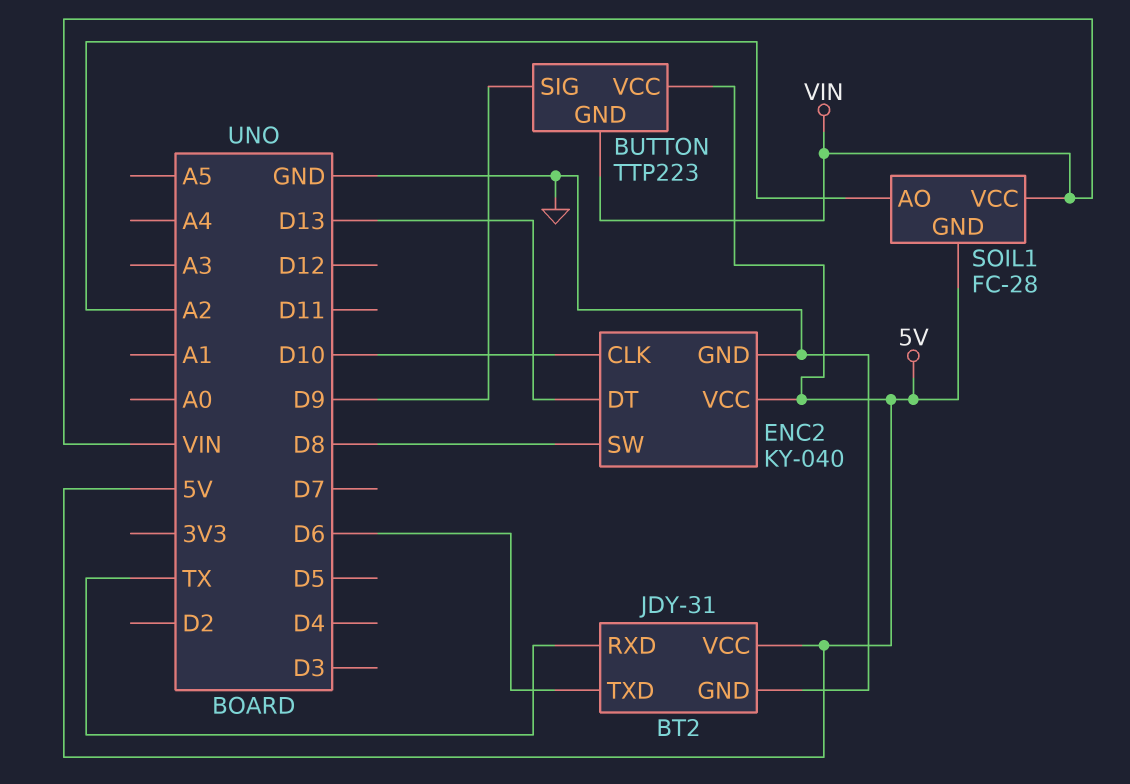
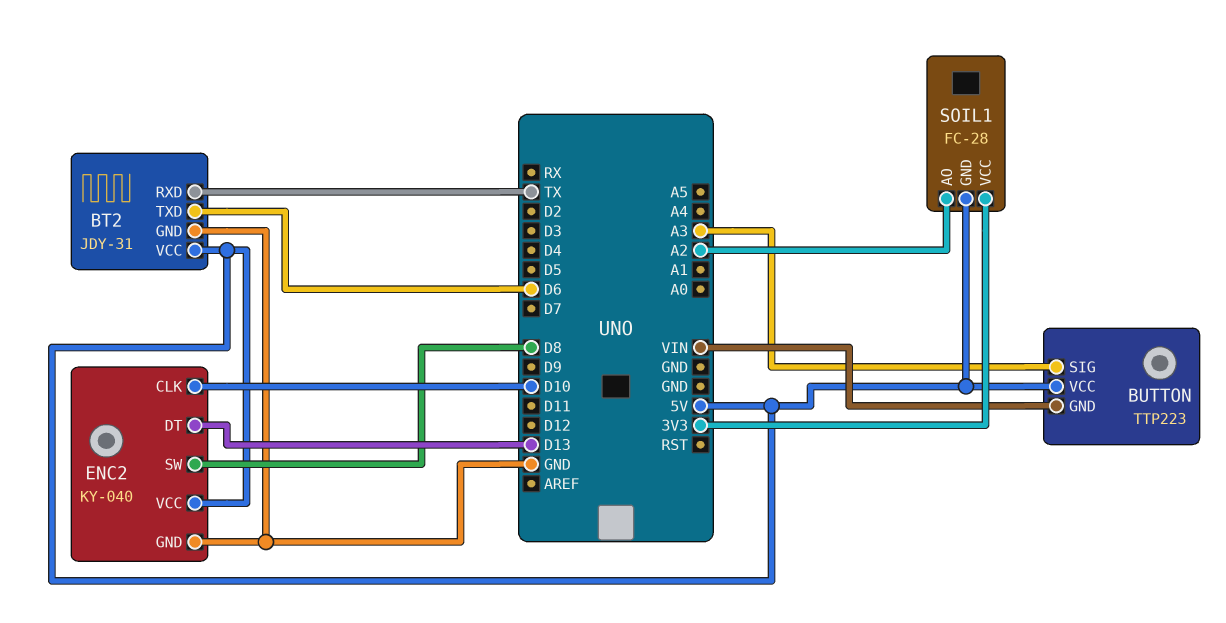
BUTTON pin SIG: D9 -> A3
SOIL1 pin VCC: VIN -> 3V3

